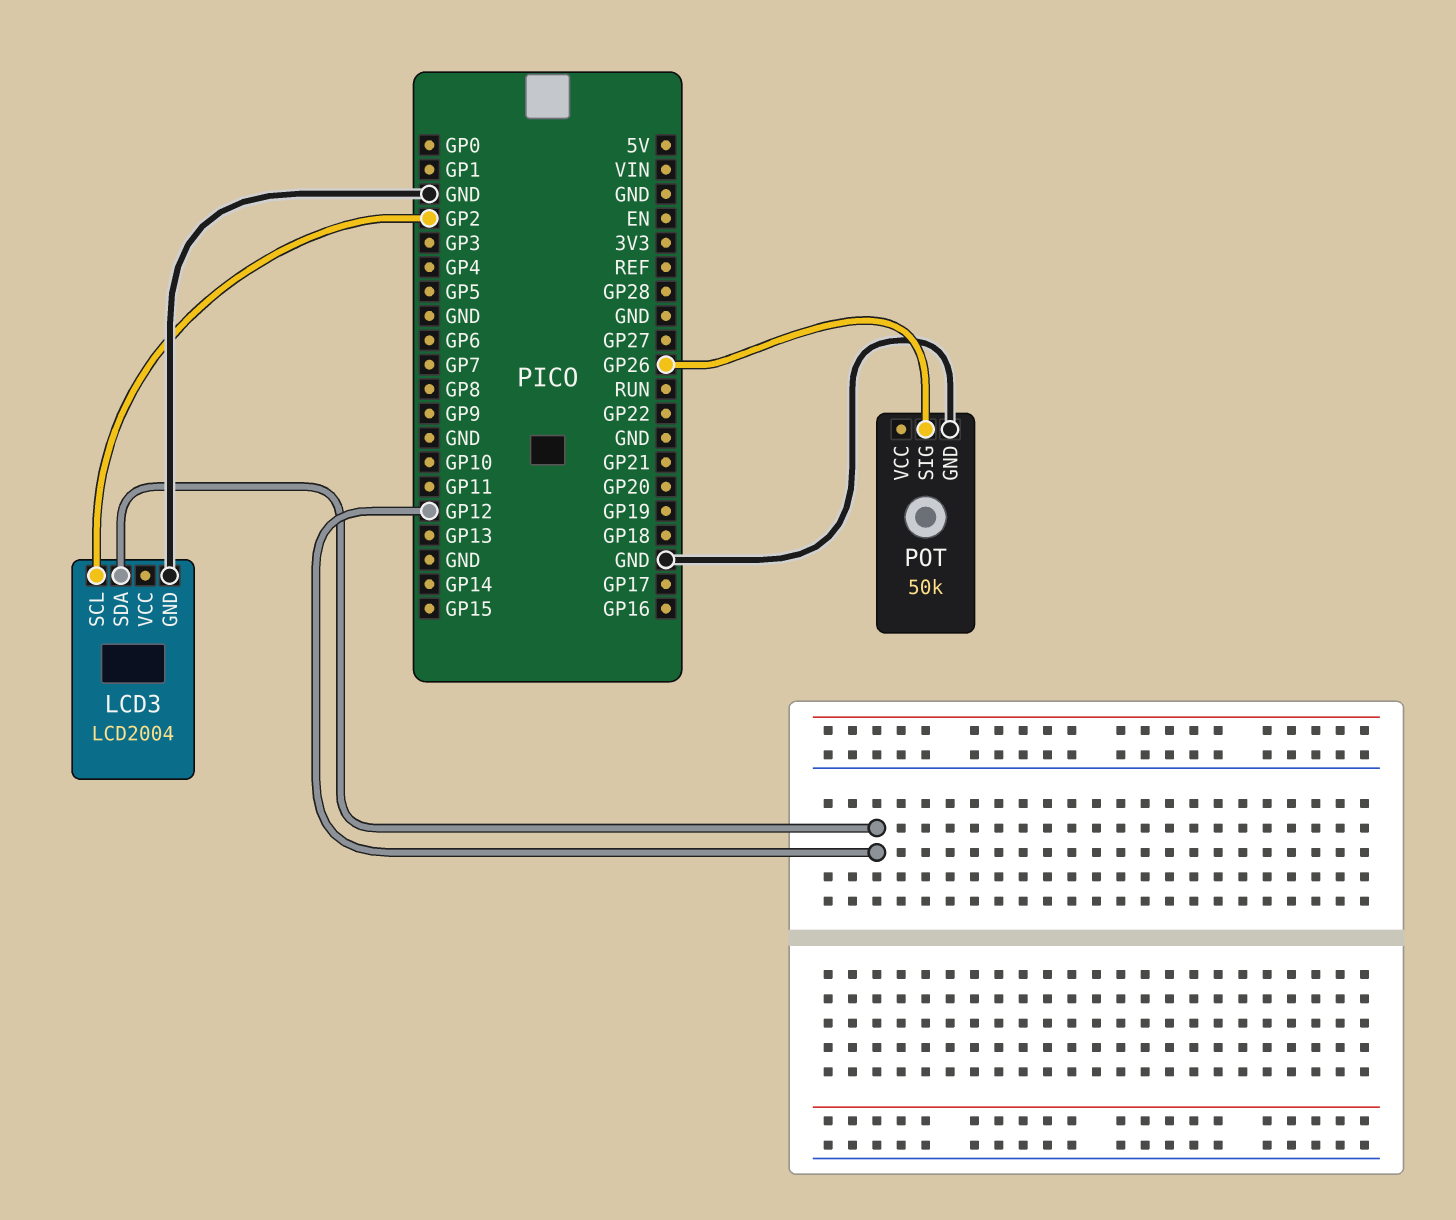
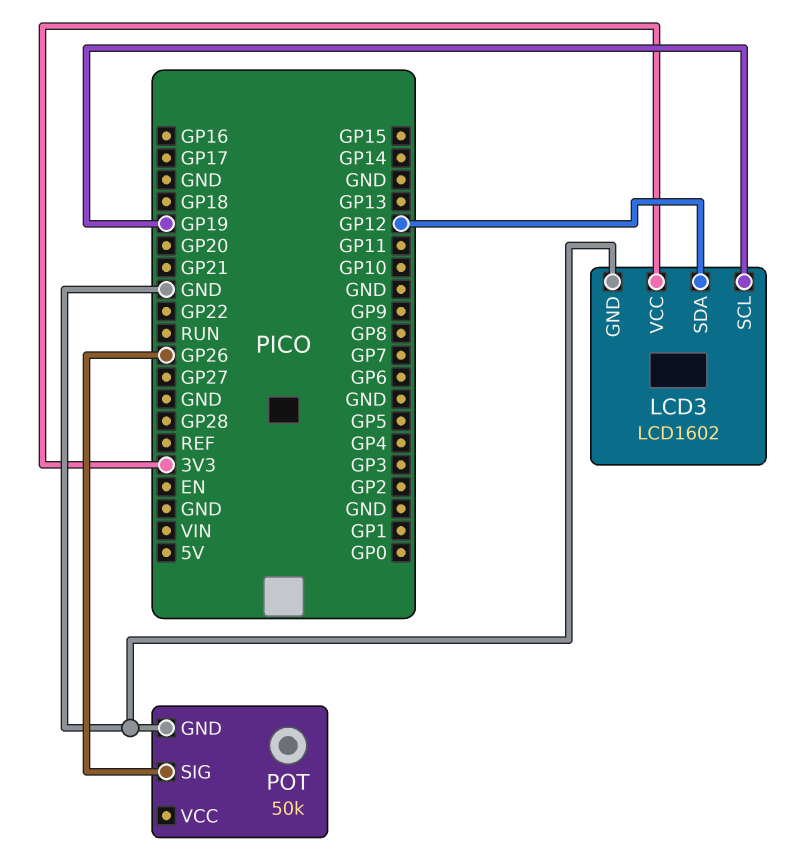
LCD3: LCD2004 -> LCD1602
LCD3 pin SCL: GP2 -> GP19
LCD3 pin VCC: none -> 3V3

